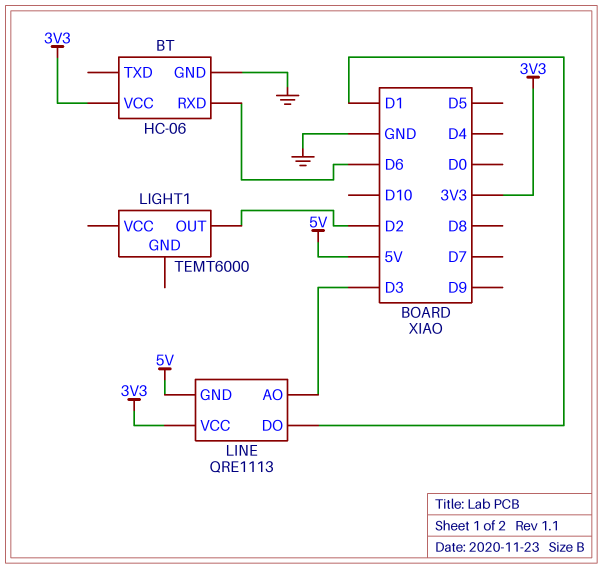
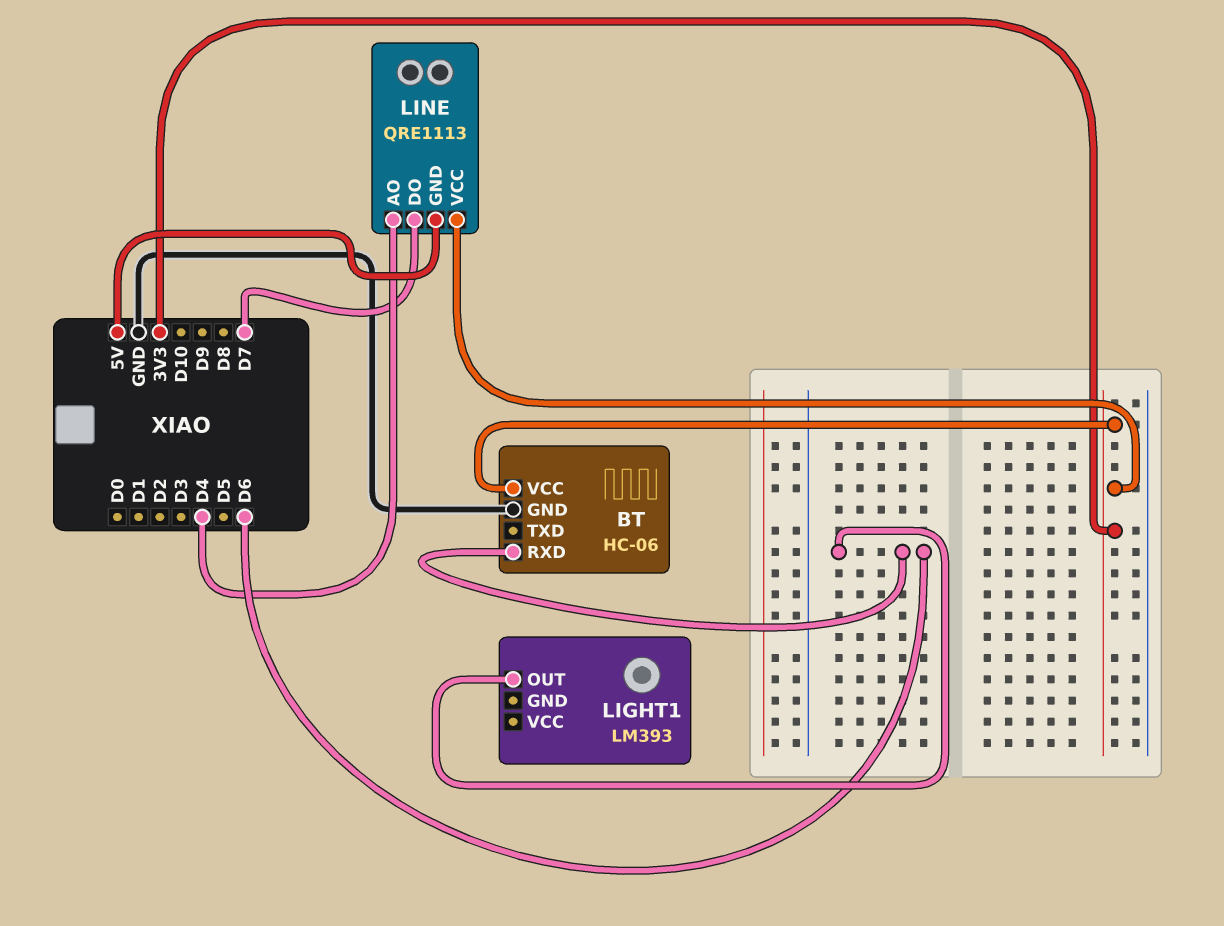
LIGHT1: TEMT6000 -> LM393
LIGHT1 pin OUT: D2 -> D6
LINE pin AO: D3 -> D4
LINE pin DO: D1 -> D7

